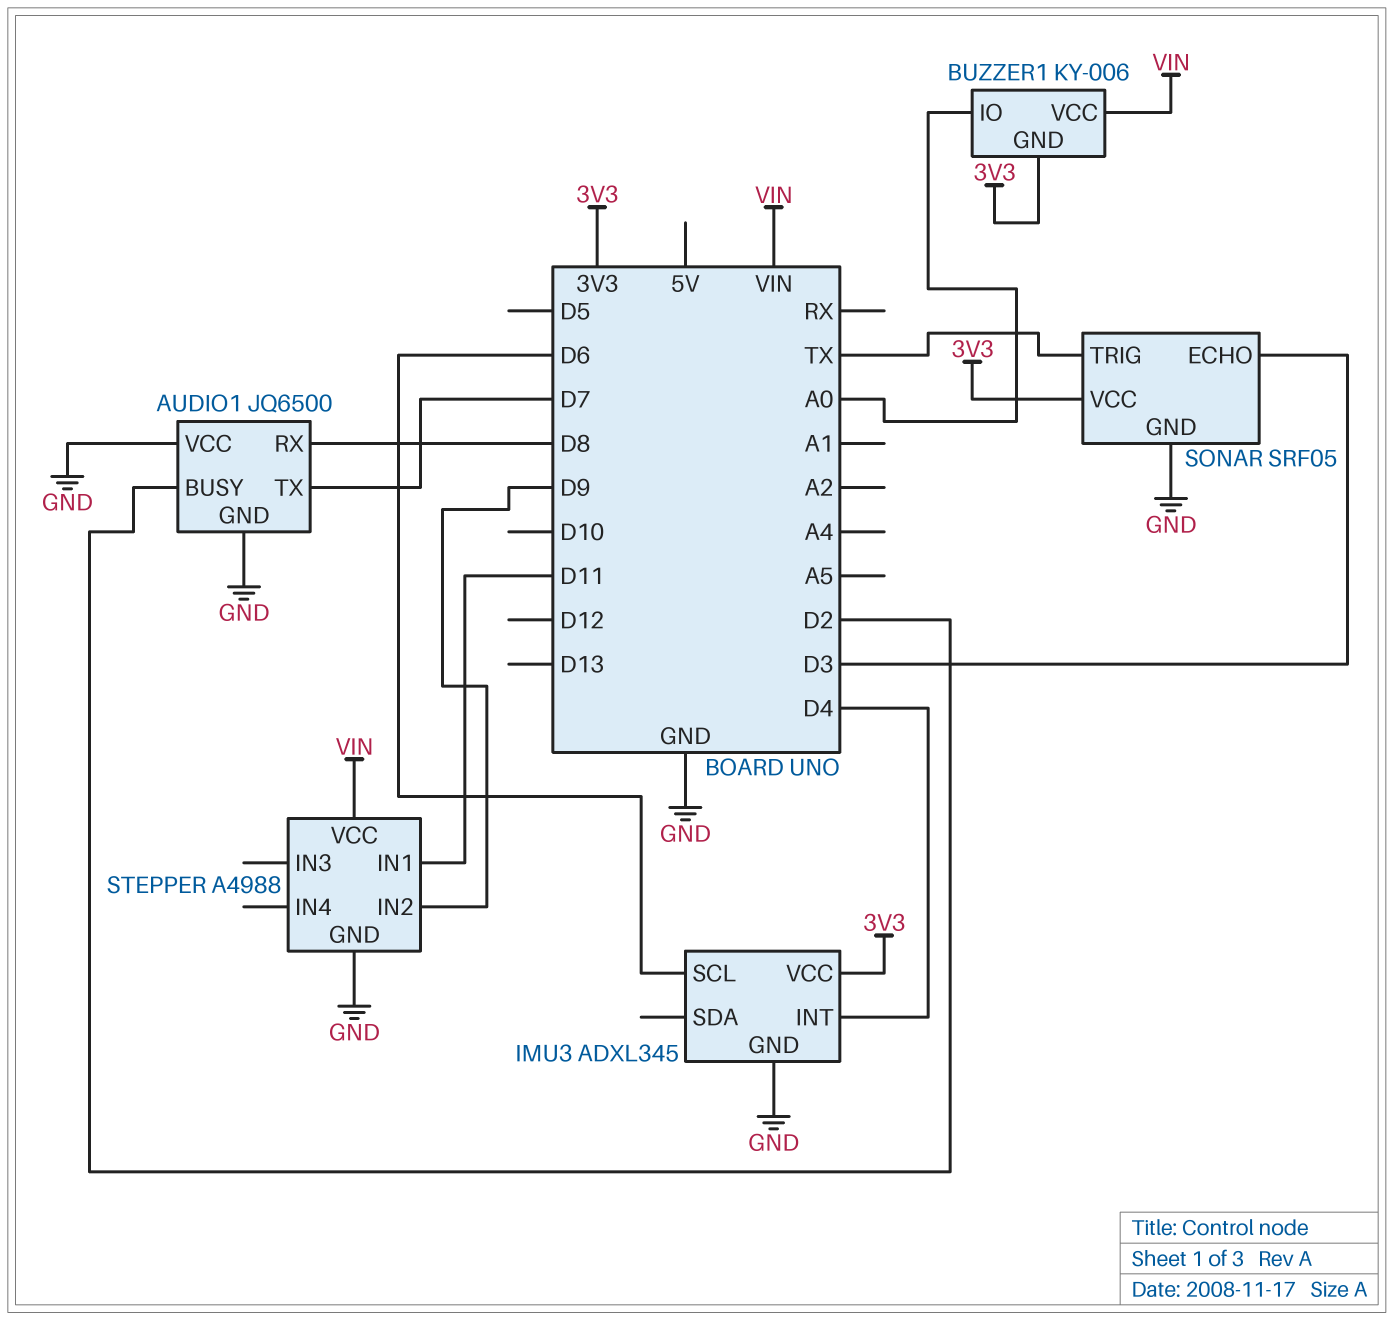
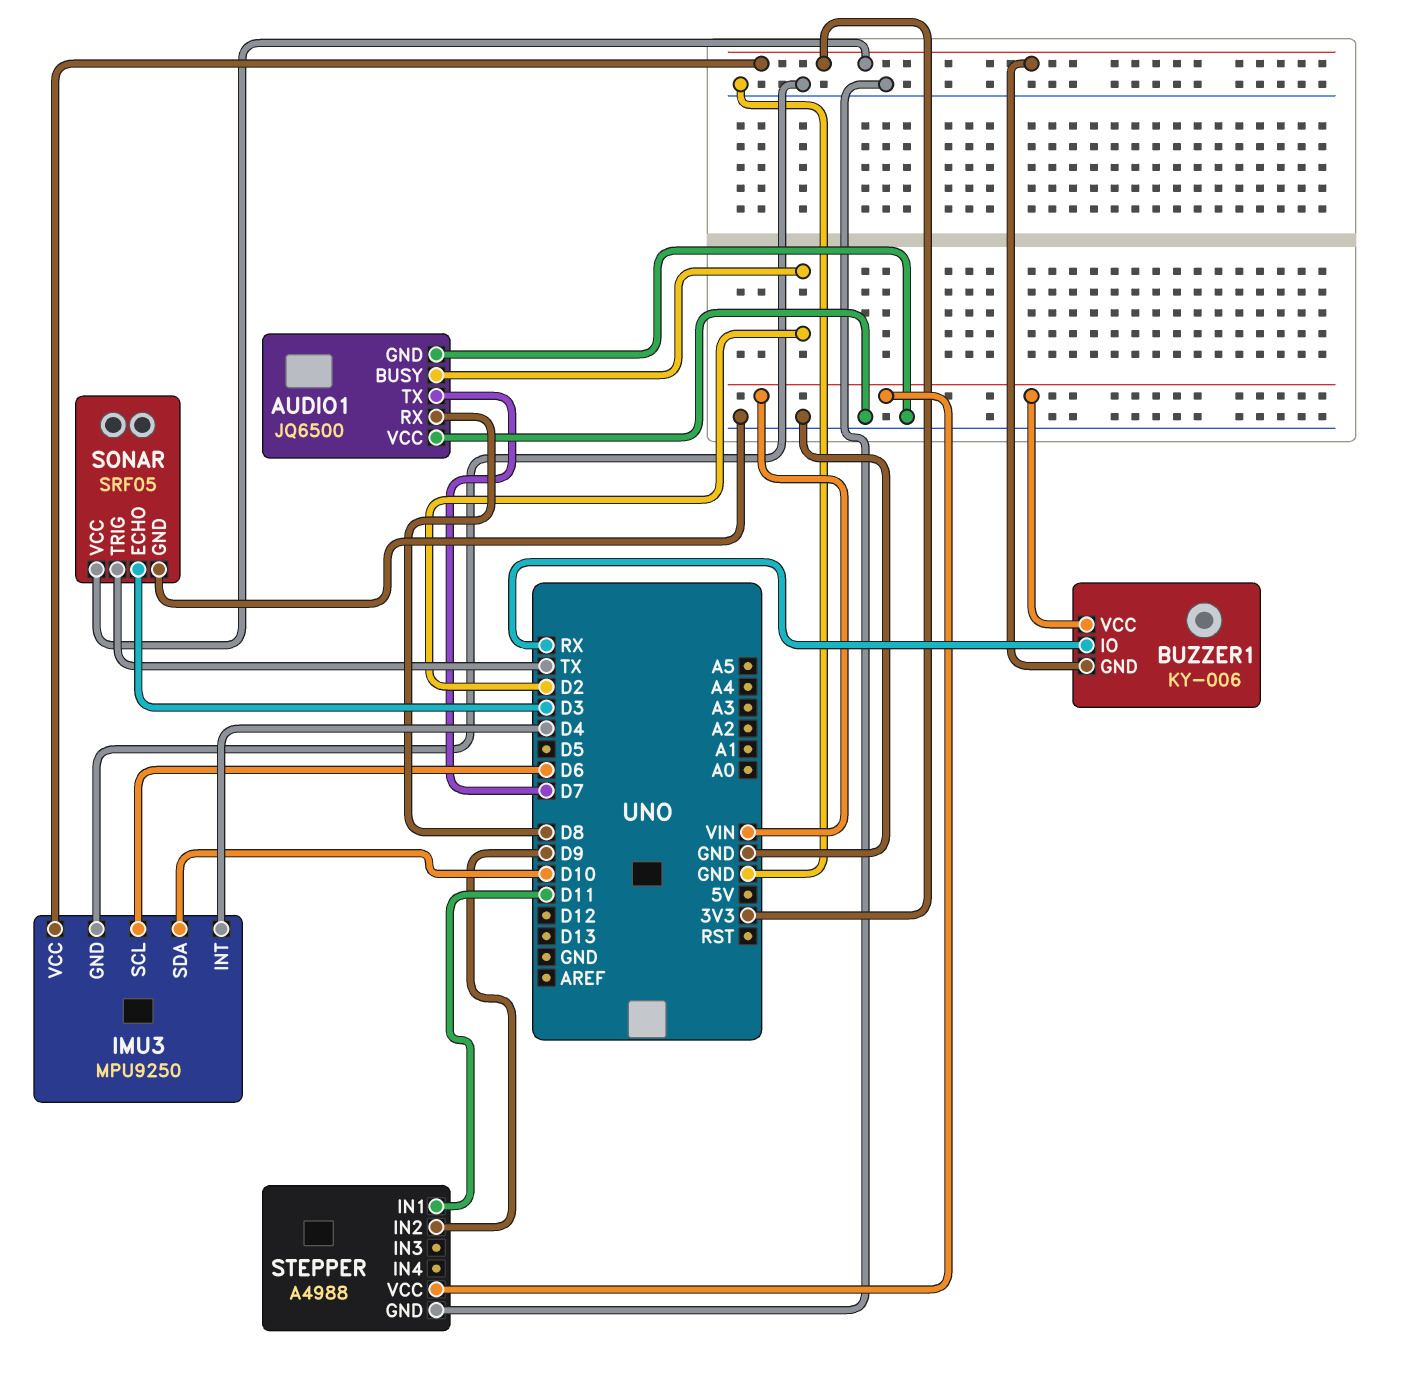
BUZZER1 pin IO: A0 -> RX
IMU3: ADXL345 -> MPU9250
IMU3 pin SDA: none -> D10

